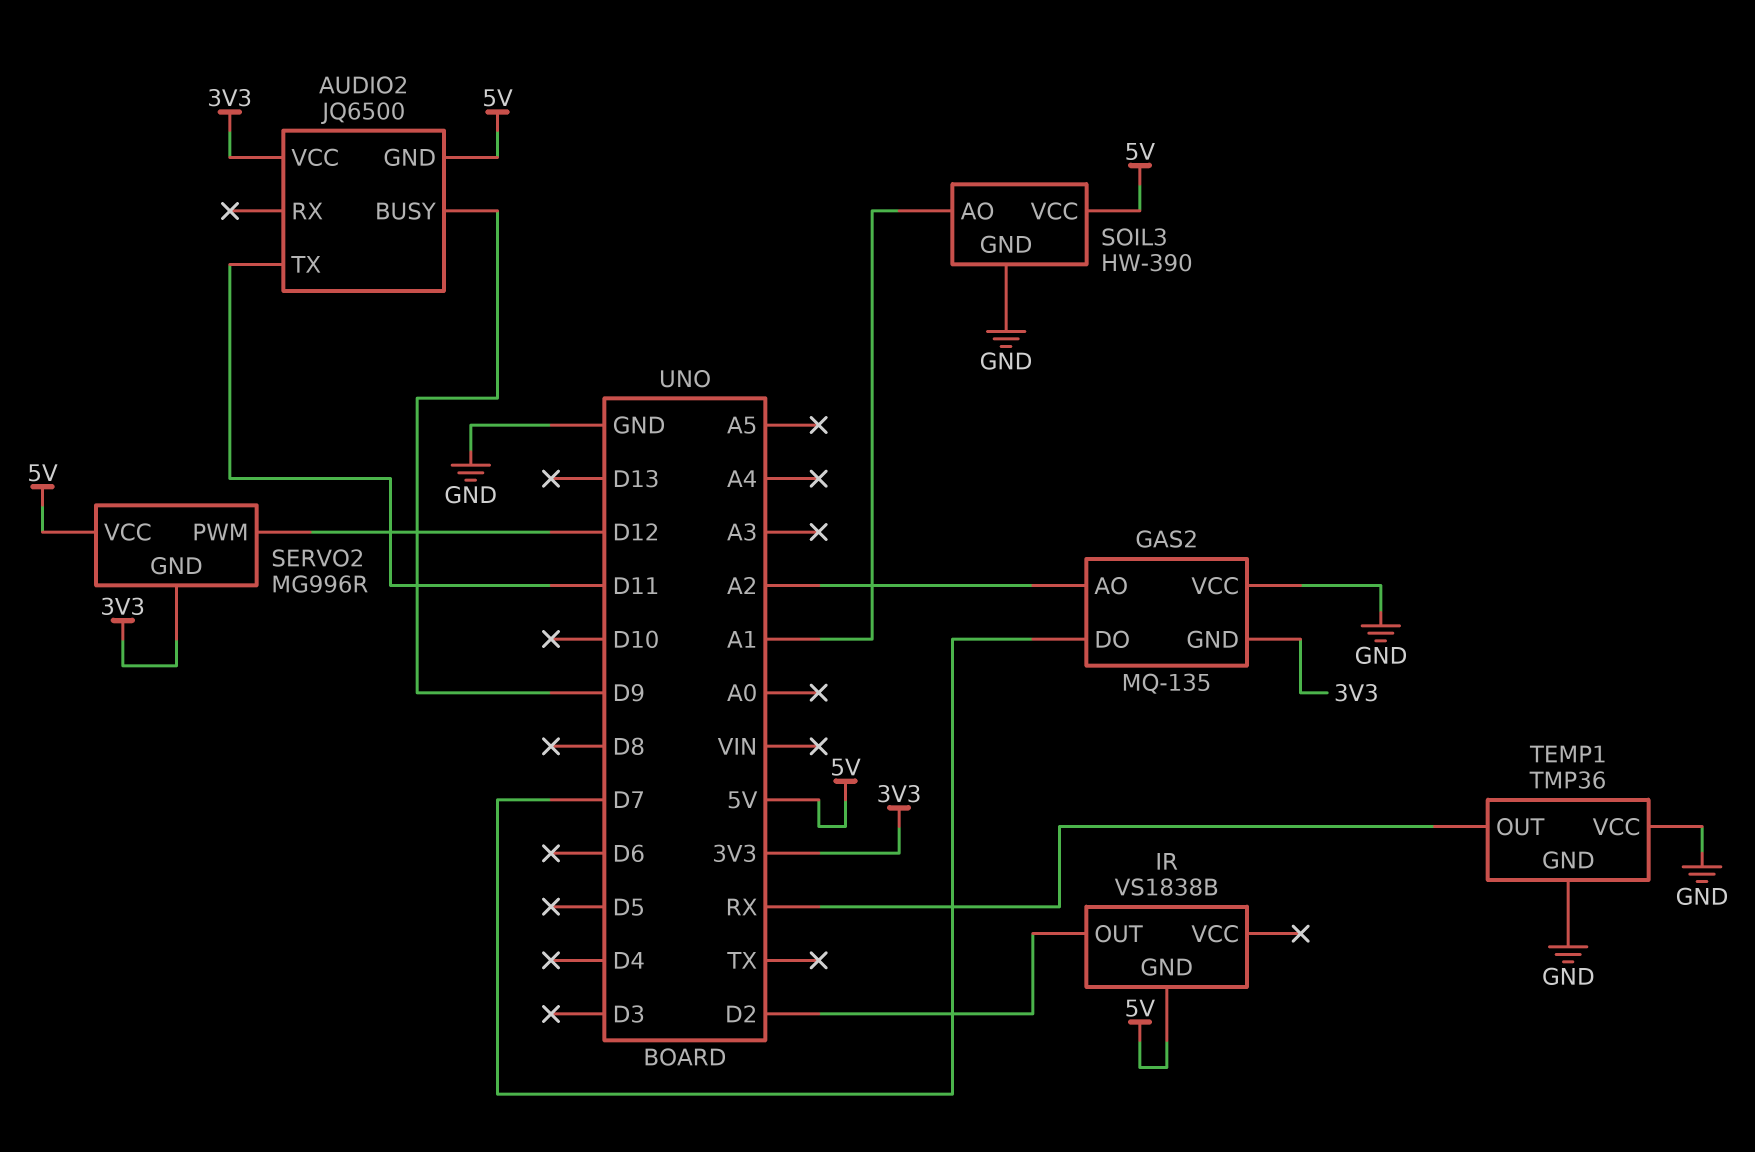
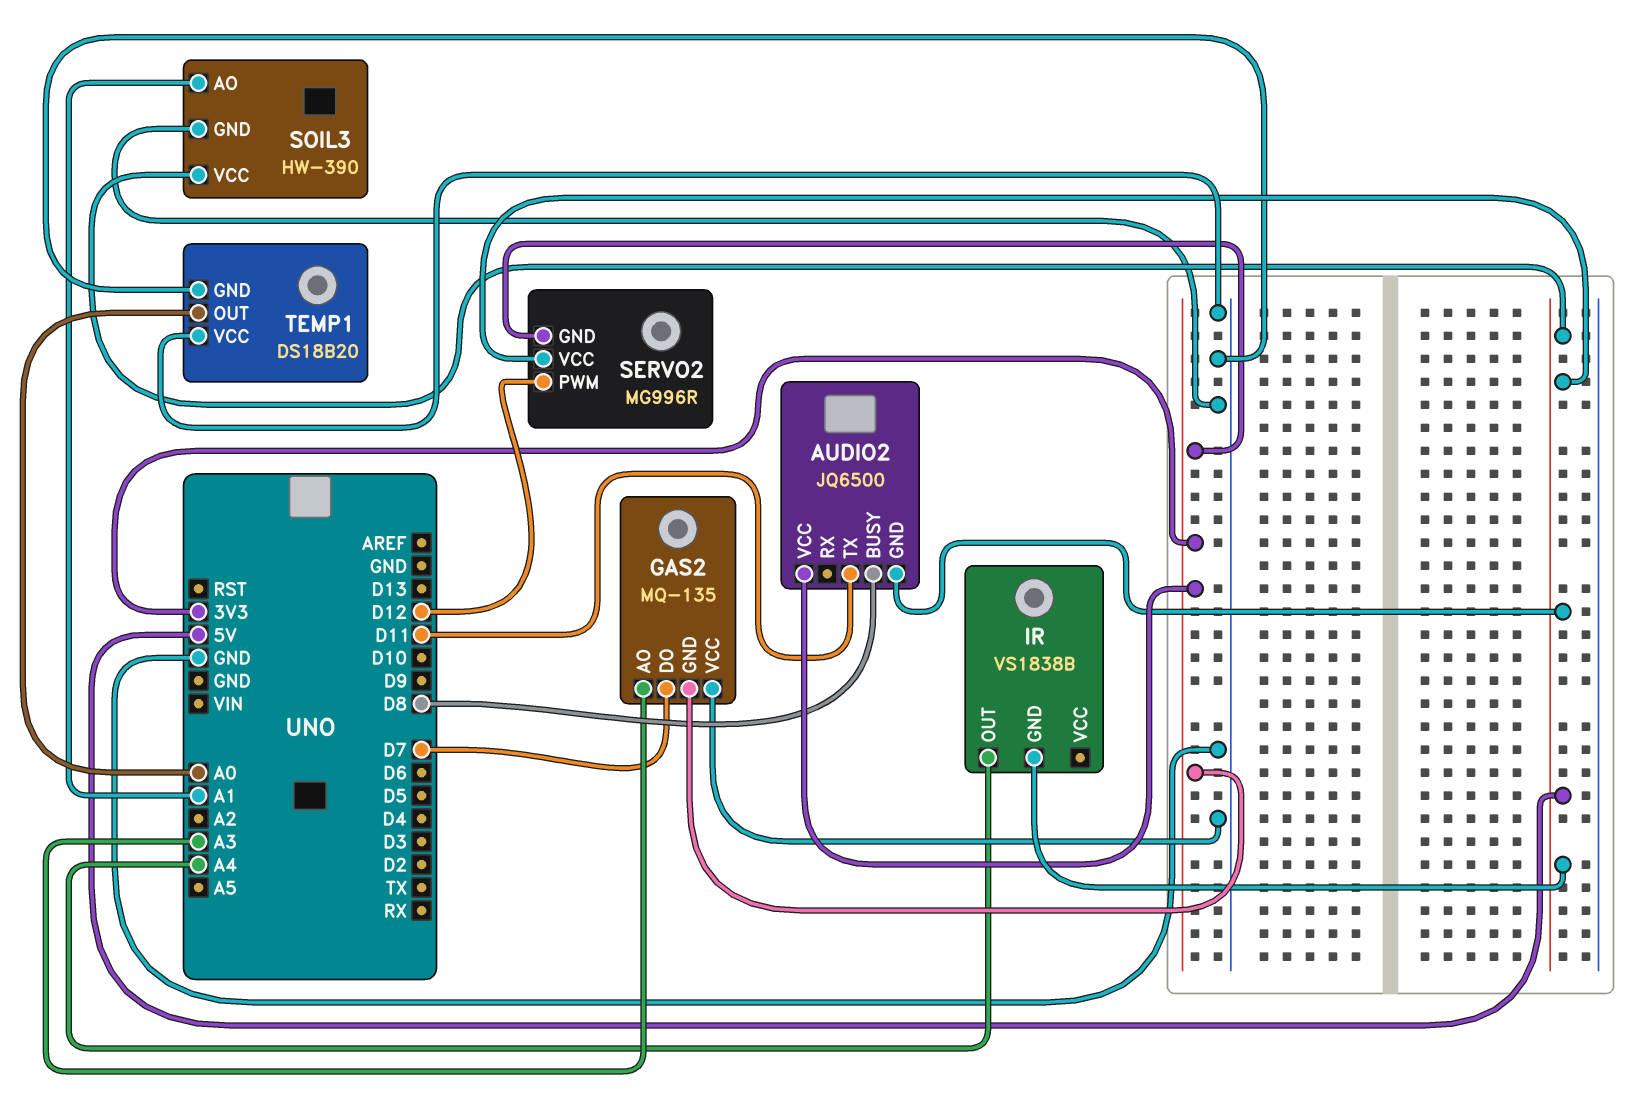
AUDIO2 pin BUSY: D9 -> D8
GAS2 pin AO: A2 -> A3
IR pin OUT: D2 -> A4
TEMP1: TMP36 -> DS18B20
TEMP1 pin OUT: RX -> A0

